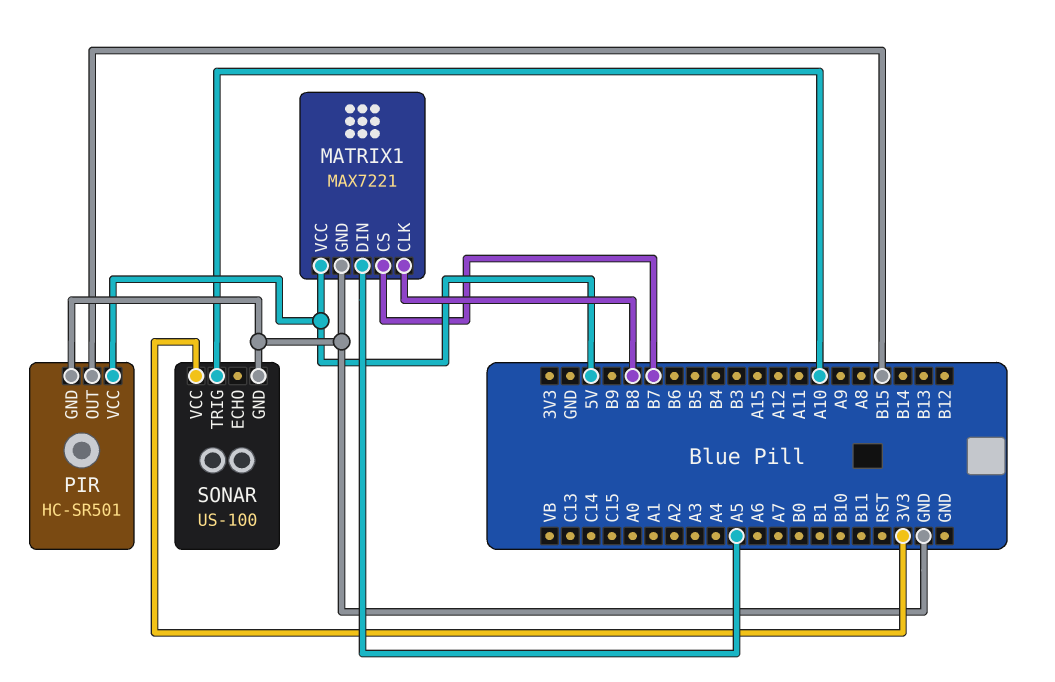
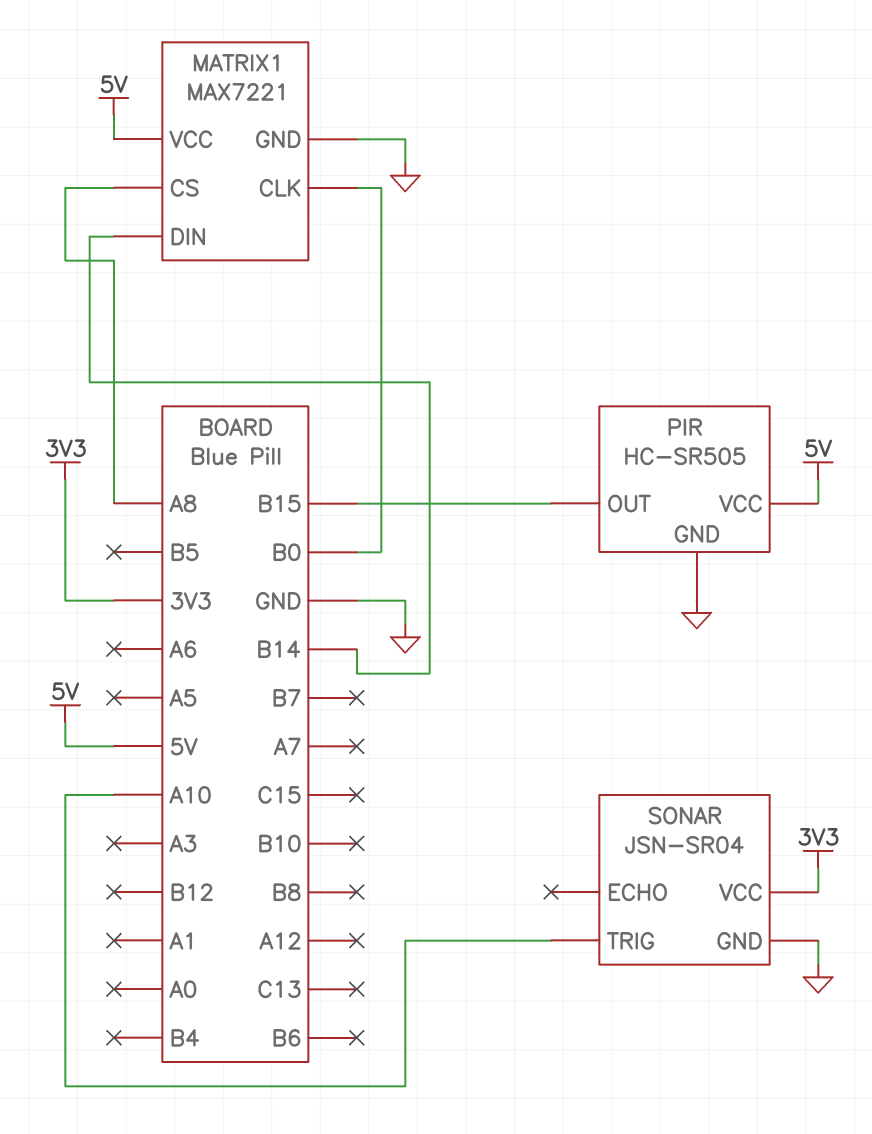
MATRIX1 pin CLK: B8 -> B0
MATRIX1 pin CS: B7 -> A8
MATRIX1 pin DIN: A5 -> B14
PIR: HC-SR501 -> HC-SR505
SONAR: US-100 -> JSN-SR04

